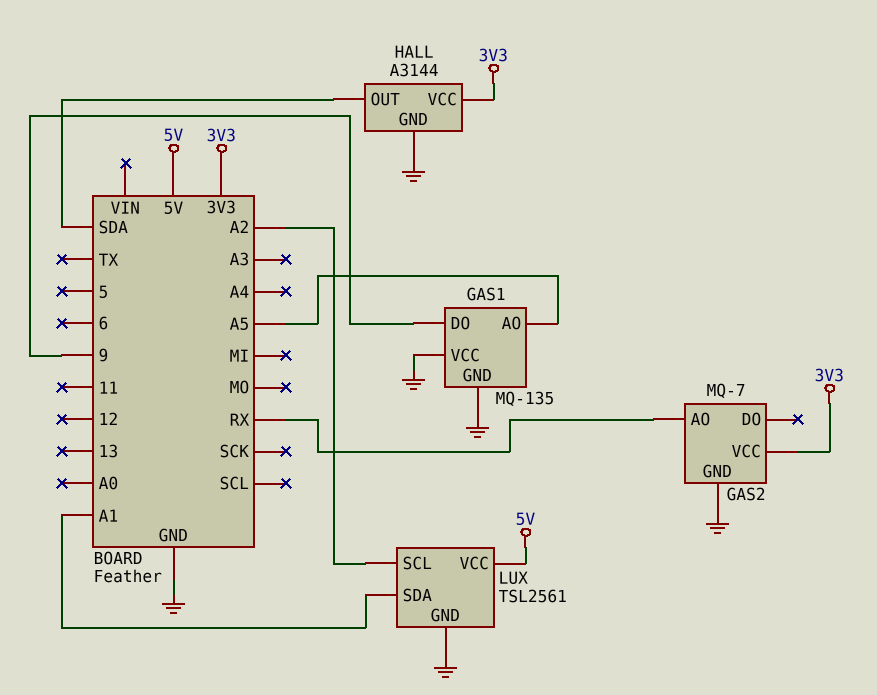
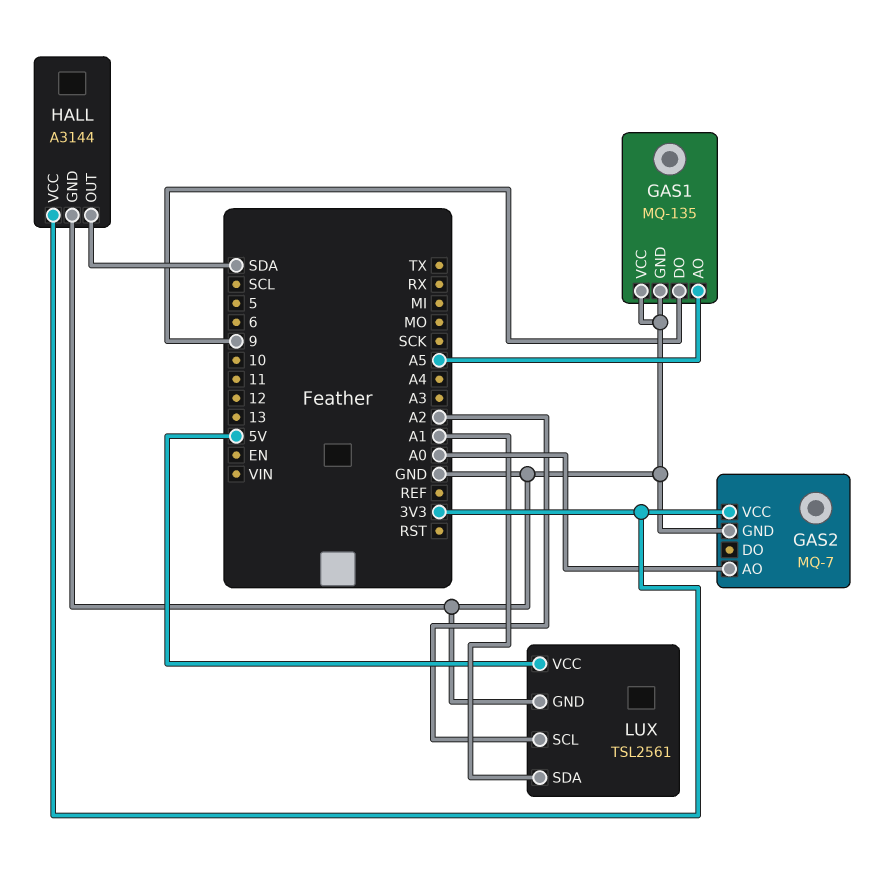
GAS2 pin AO: RX -> A0

